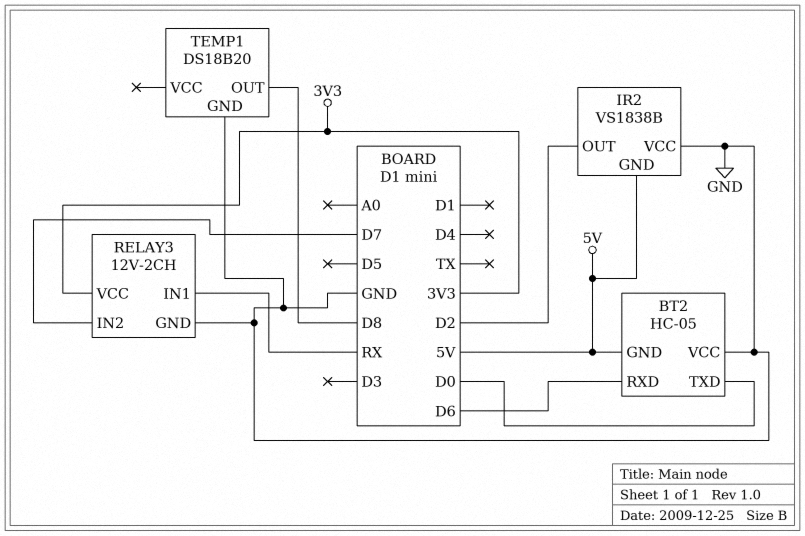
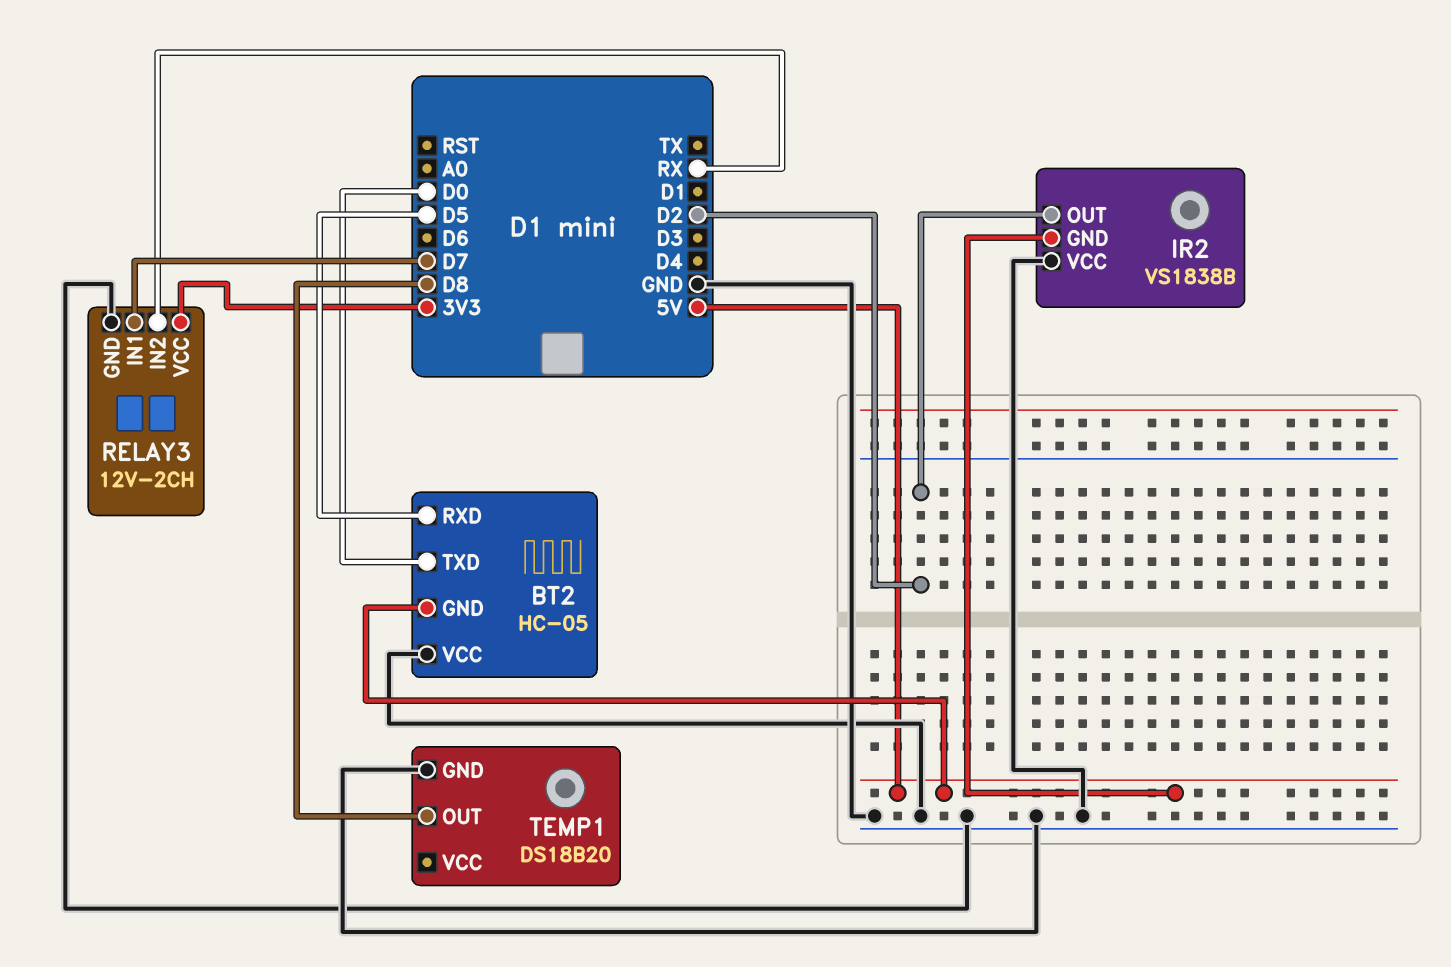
BT2 pin RXD: D6 -> D5
RELAY3 pin IN1: RX -> D7
RELAY3 pin IN2: D7 -> RX

